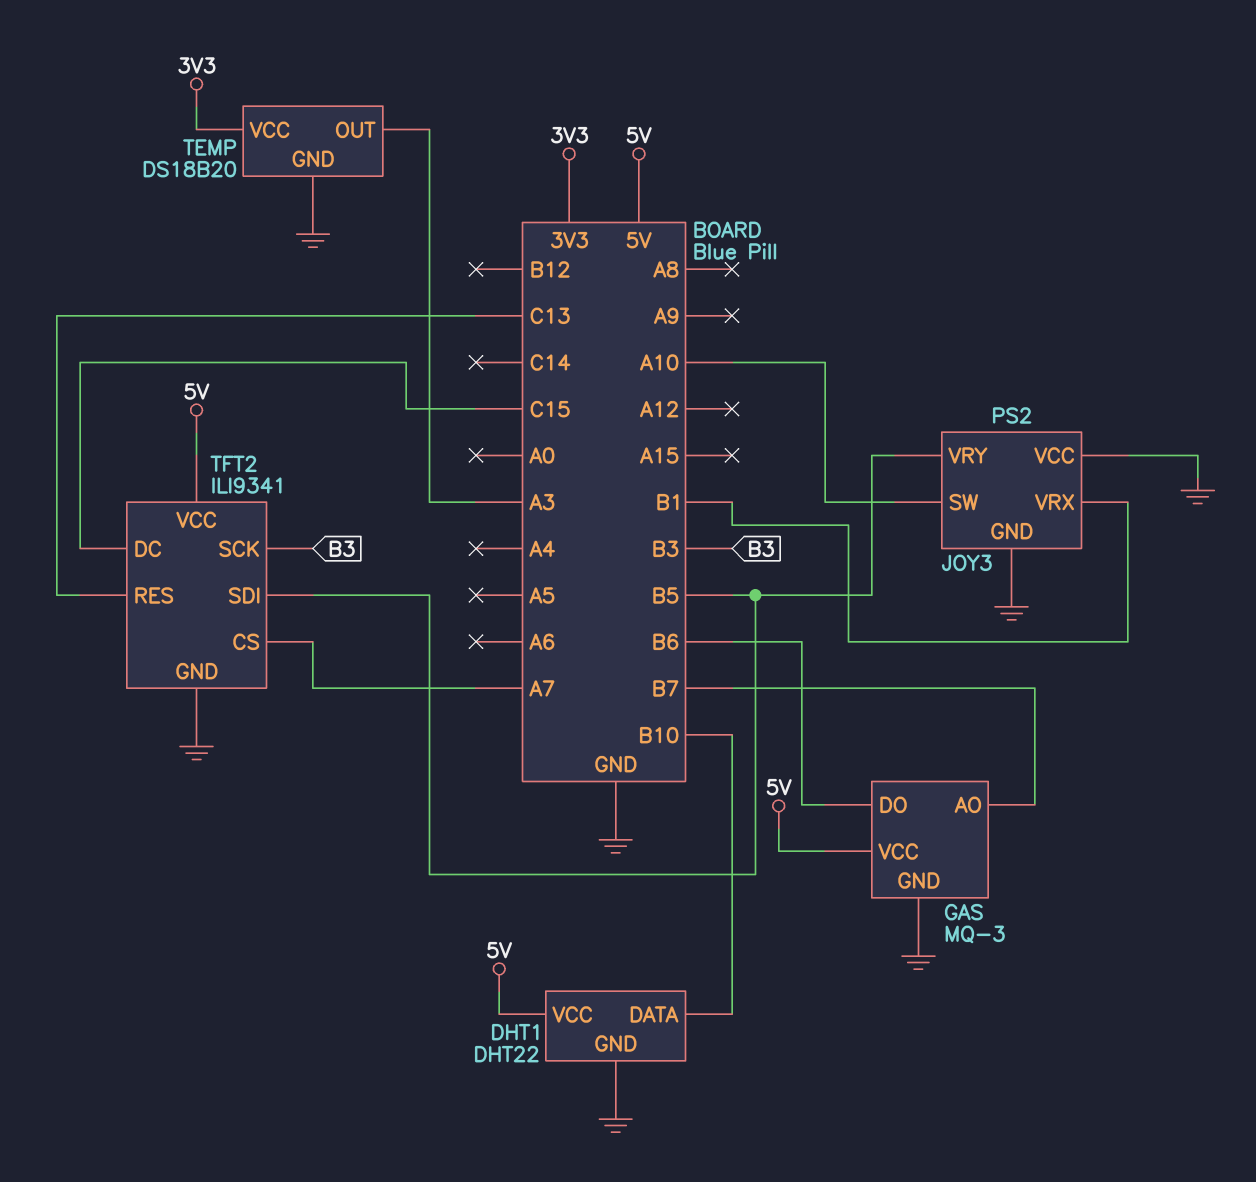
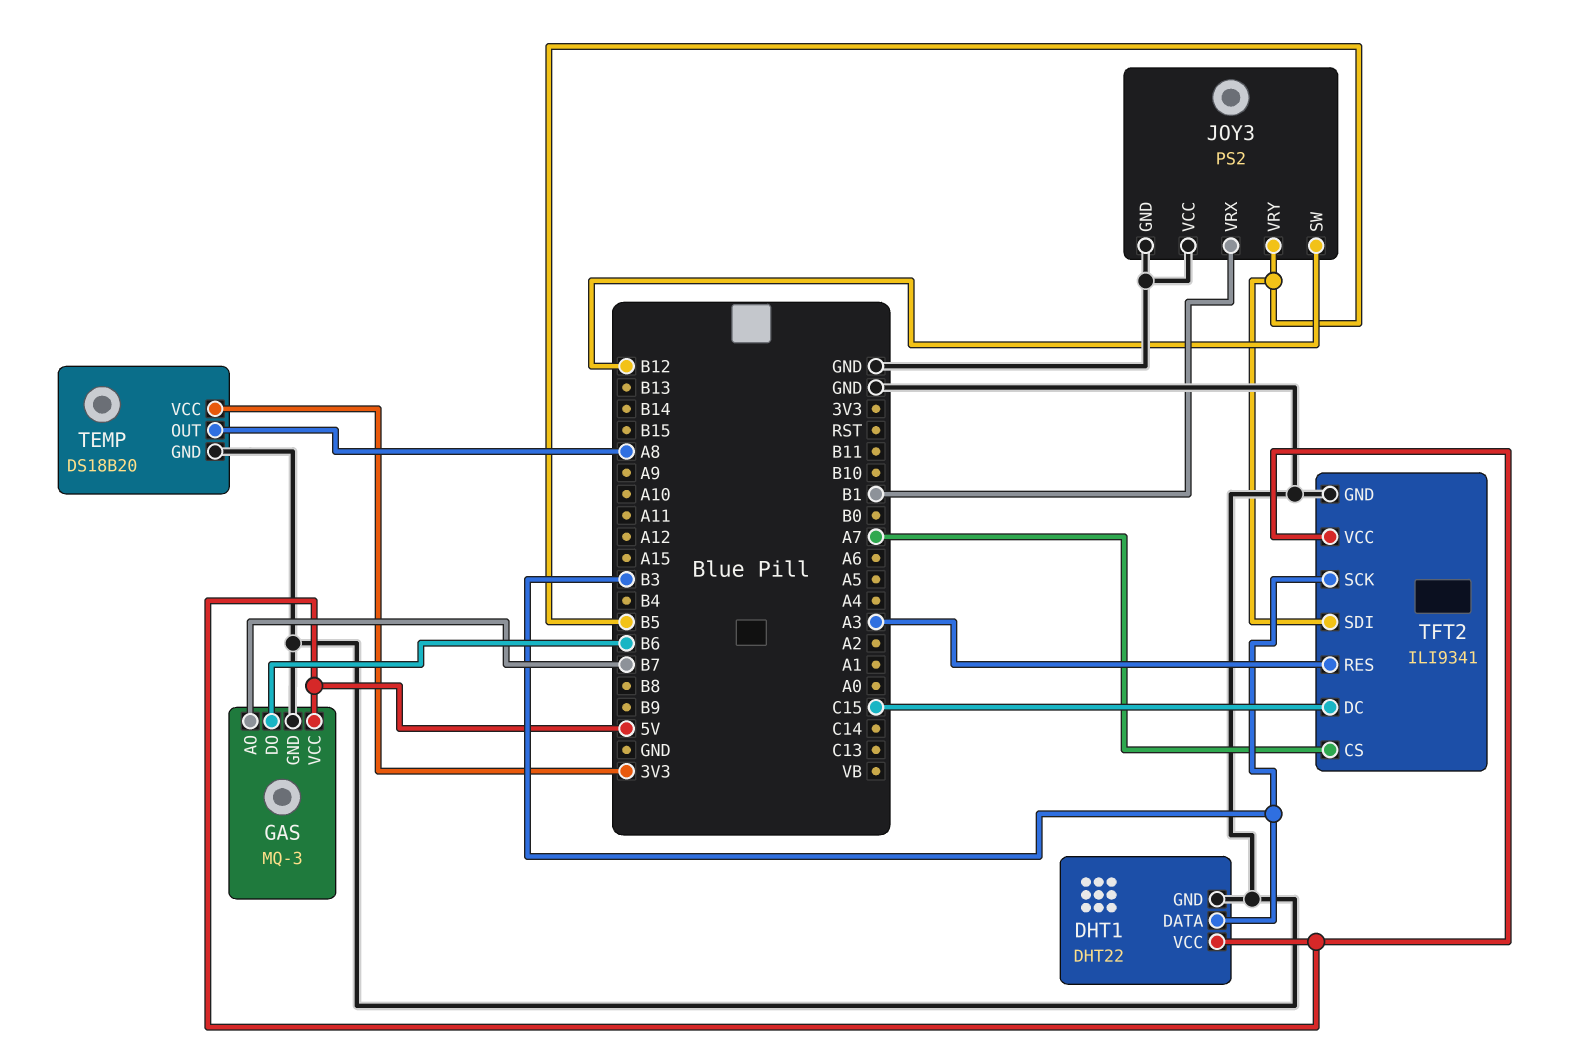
DHT1 pin DATA: B10 -> B3
JOY3 pin SW: A10 -> B12
TEMP pin OUT: A3 -> A8
TFT2 pin RES: C13 -> A3

